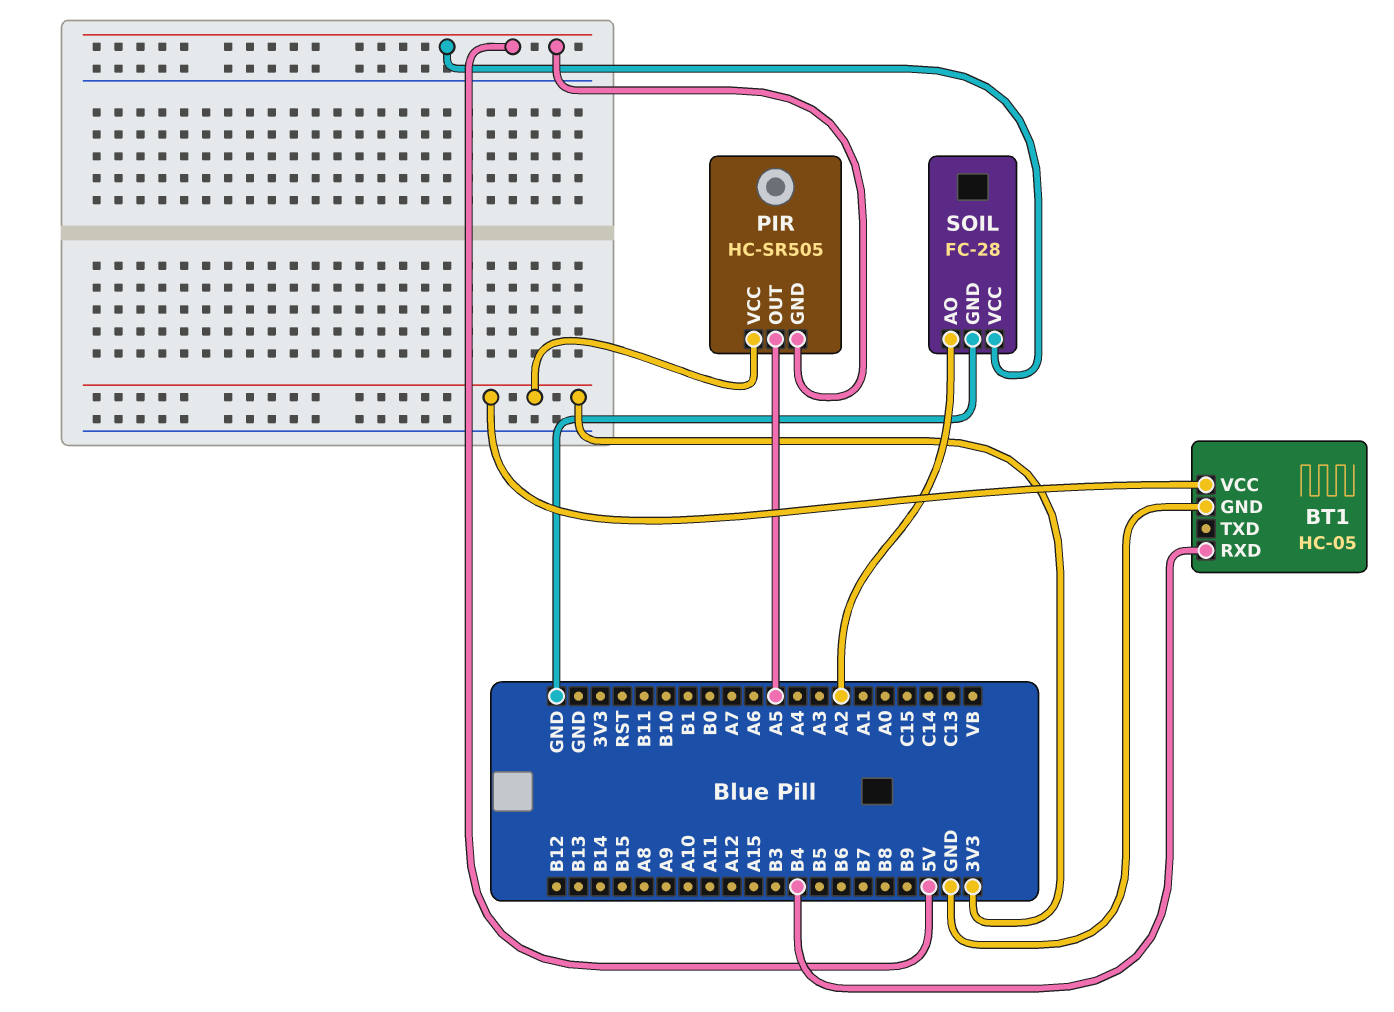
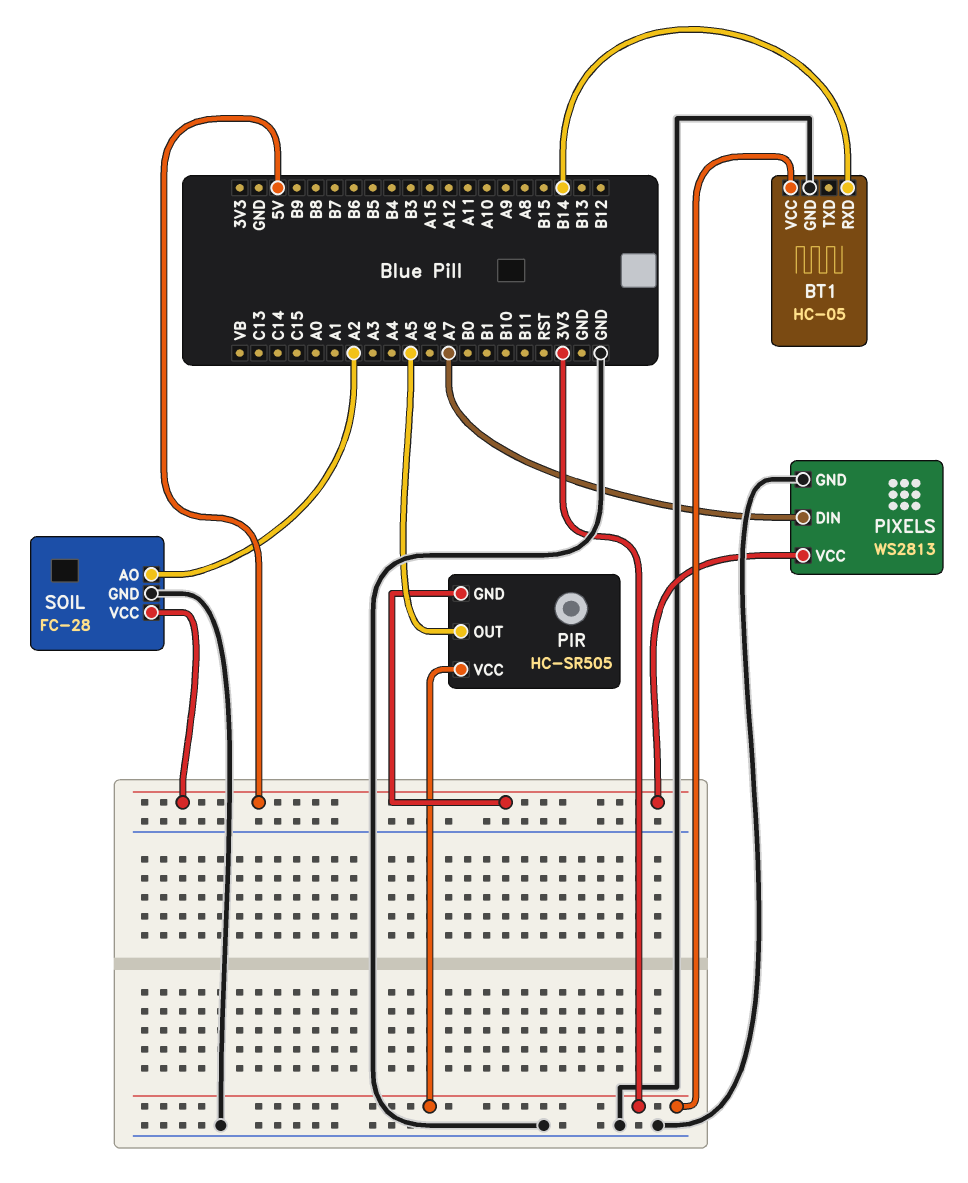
BT1 pin RXD: B4 -> B14
PIXELS: none -> WS2813
PIXELS pin DIN: none -> A7
PIXELS pin GND: none -> GND
PIXELS pin VCC: none -> 5V

